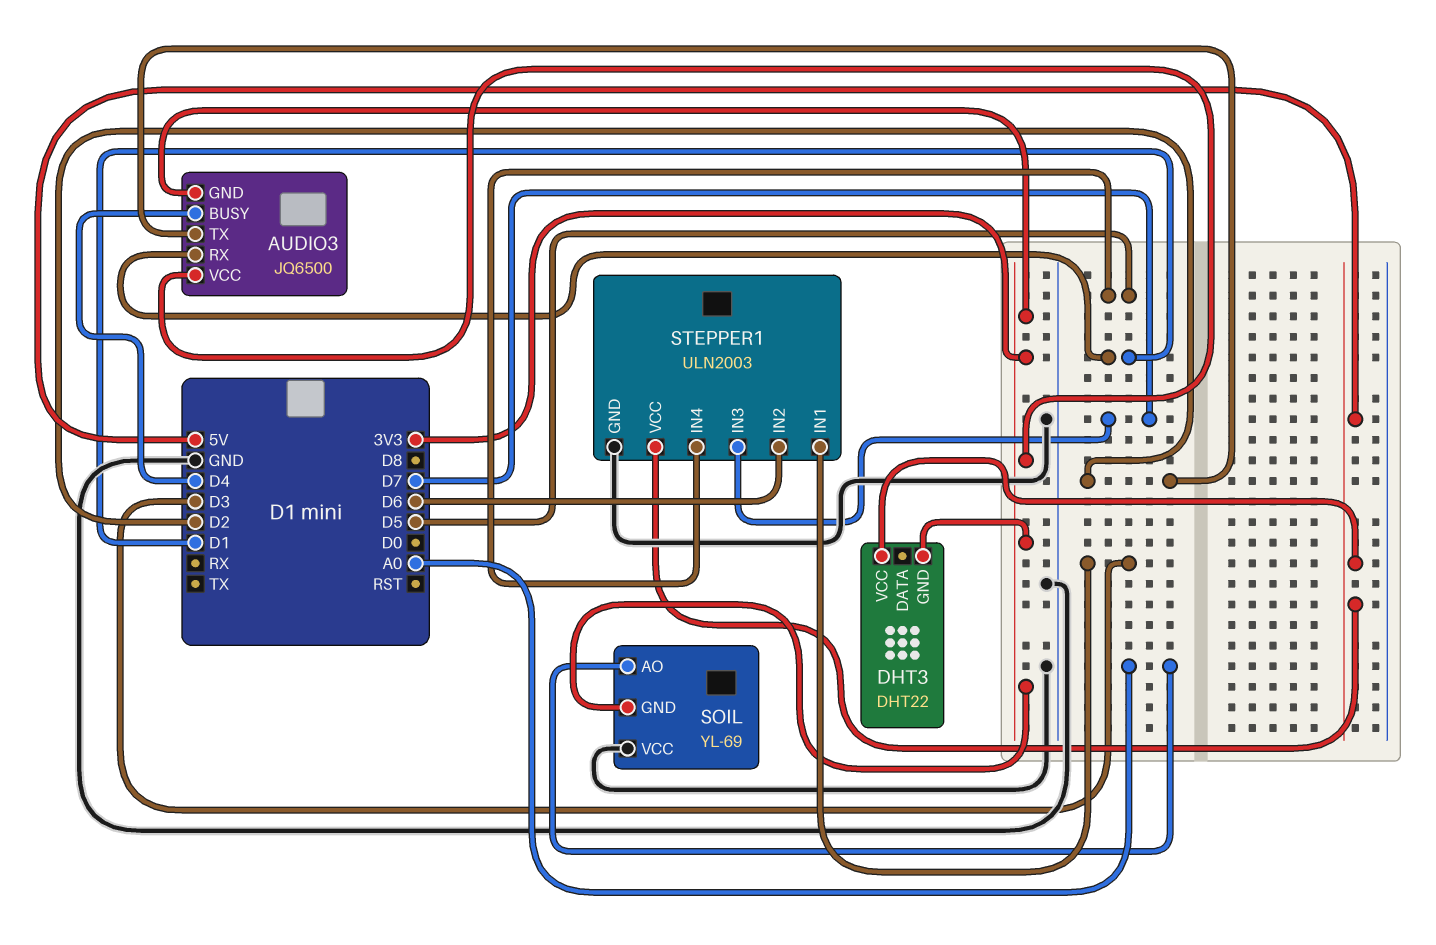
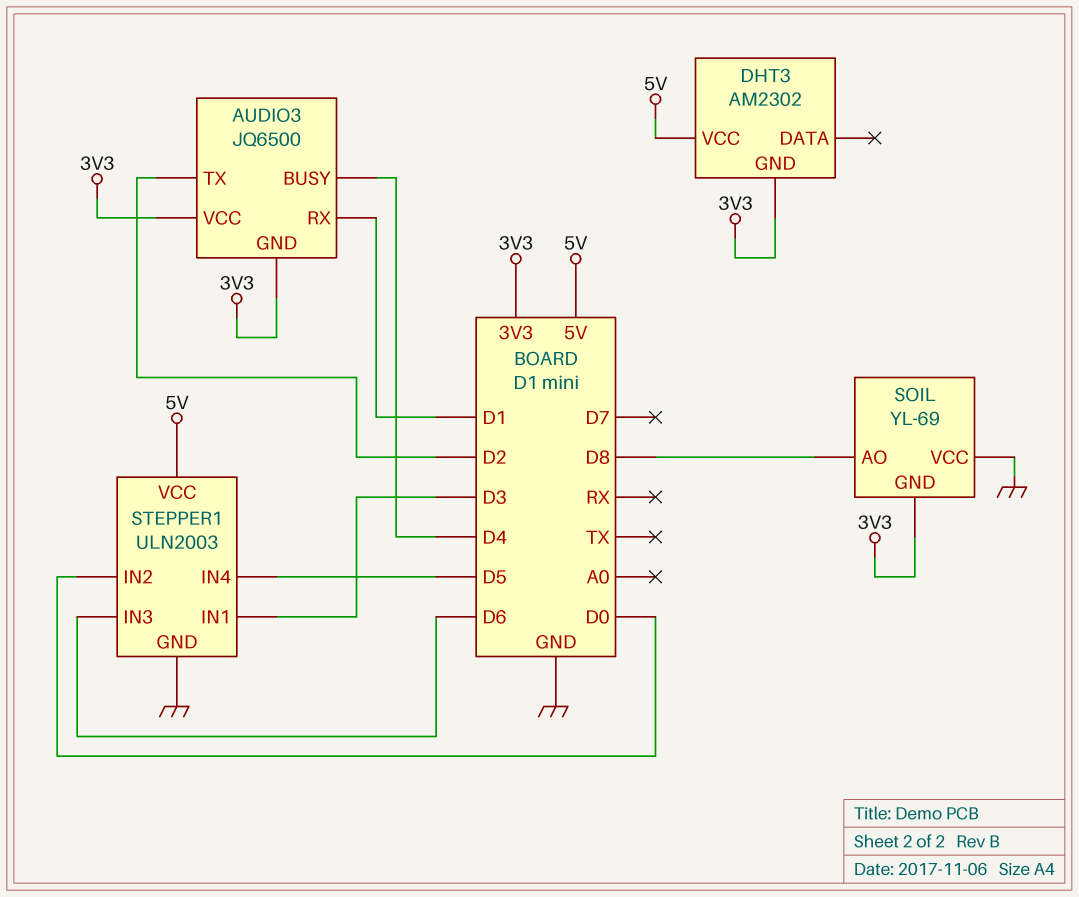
DHT3: DHT22 -> AM2302
SOIL pin AO: A0 -> D8
STEPPER1 pin IN2: D6 -> D0
STEPPER1 pin IN3: D7 -> D6

